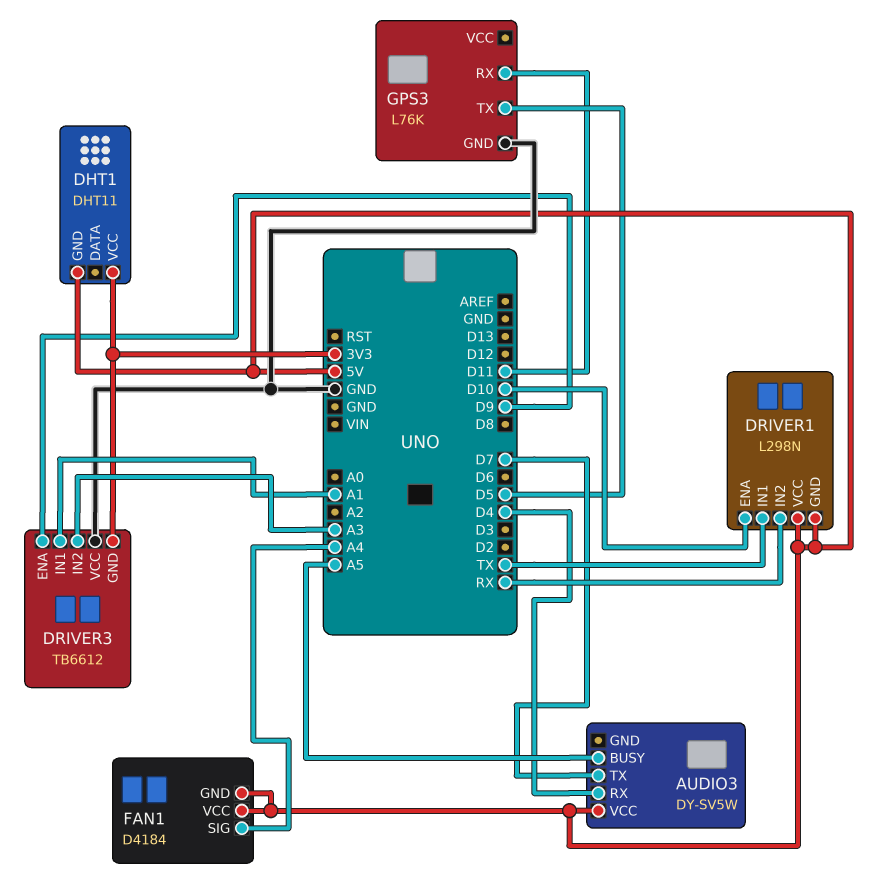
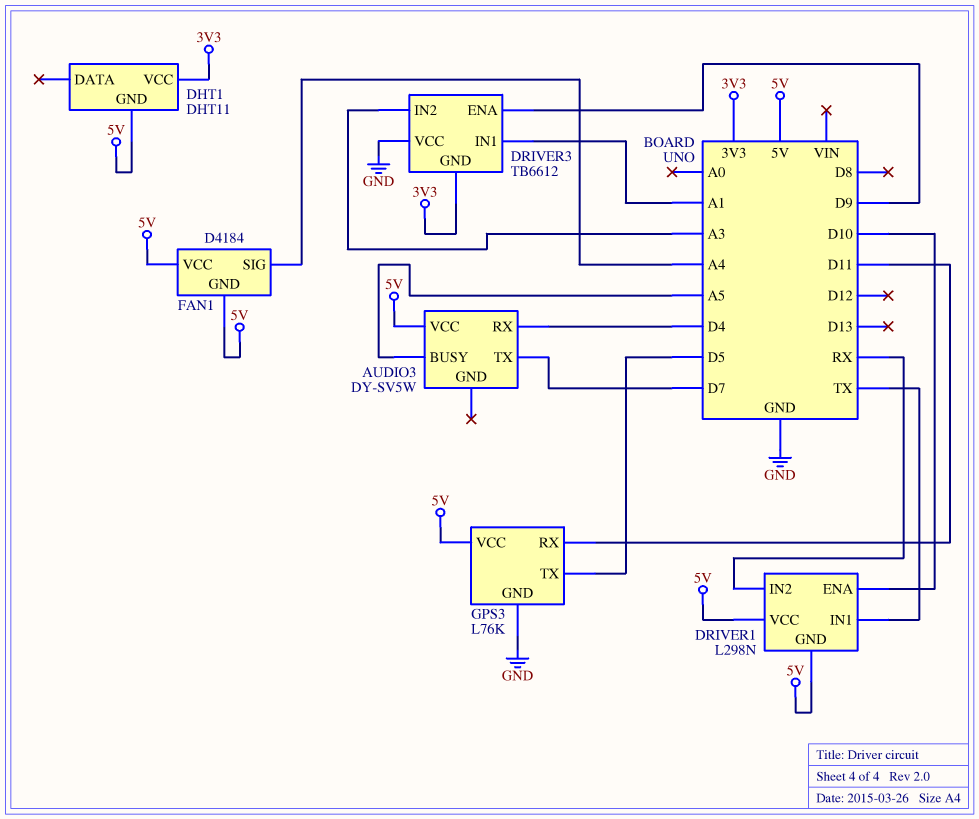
GPS3 pin VCC: none -> 5V

